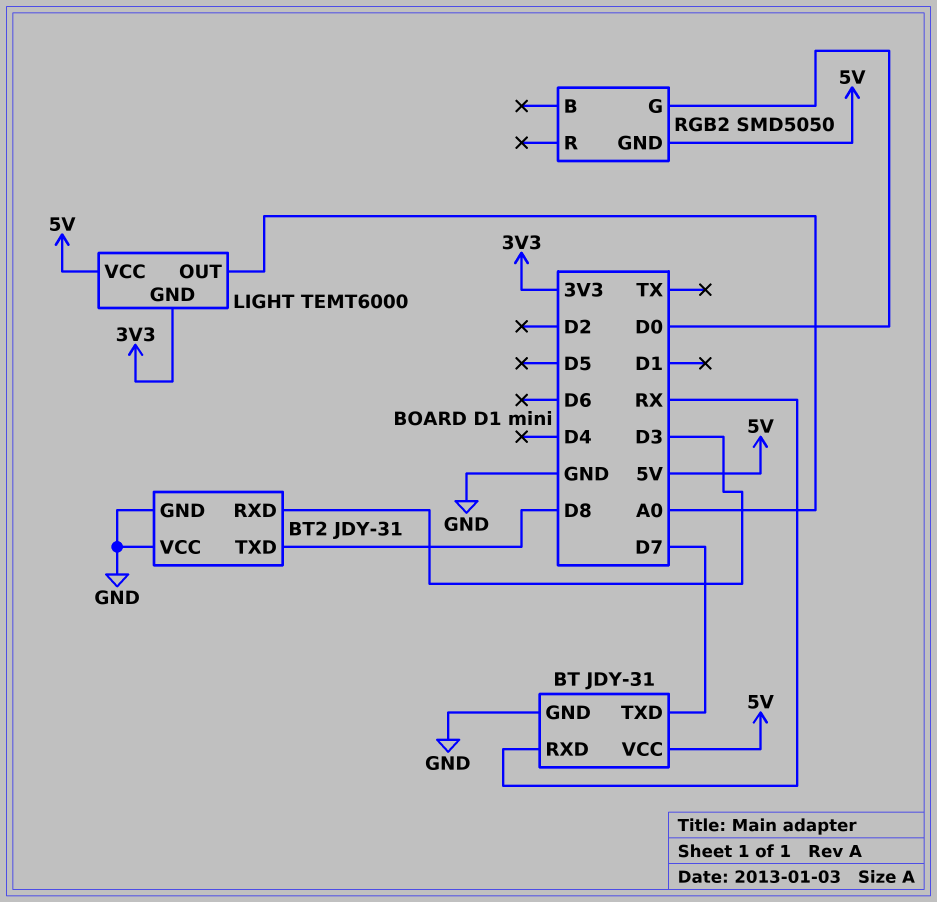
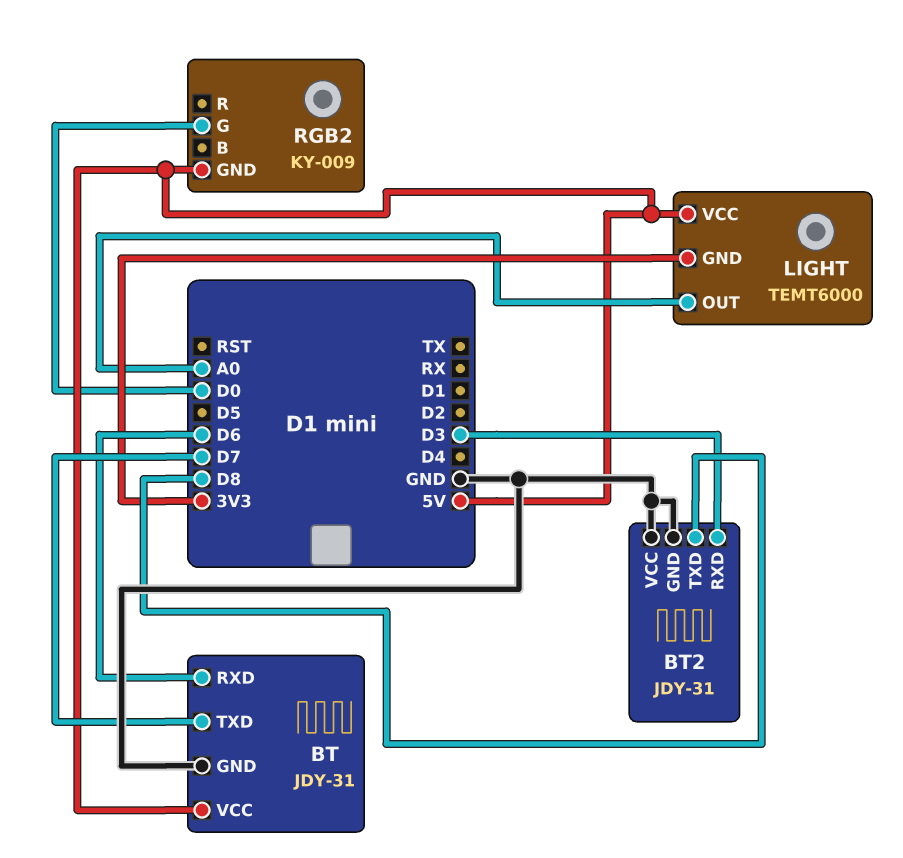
BT pin RXD: RX -> D6
RGB2: SMD5050 -> KY-009

